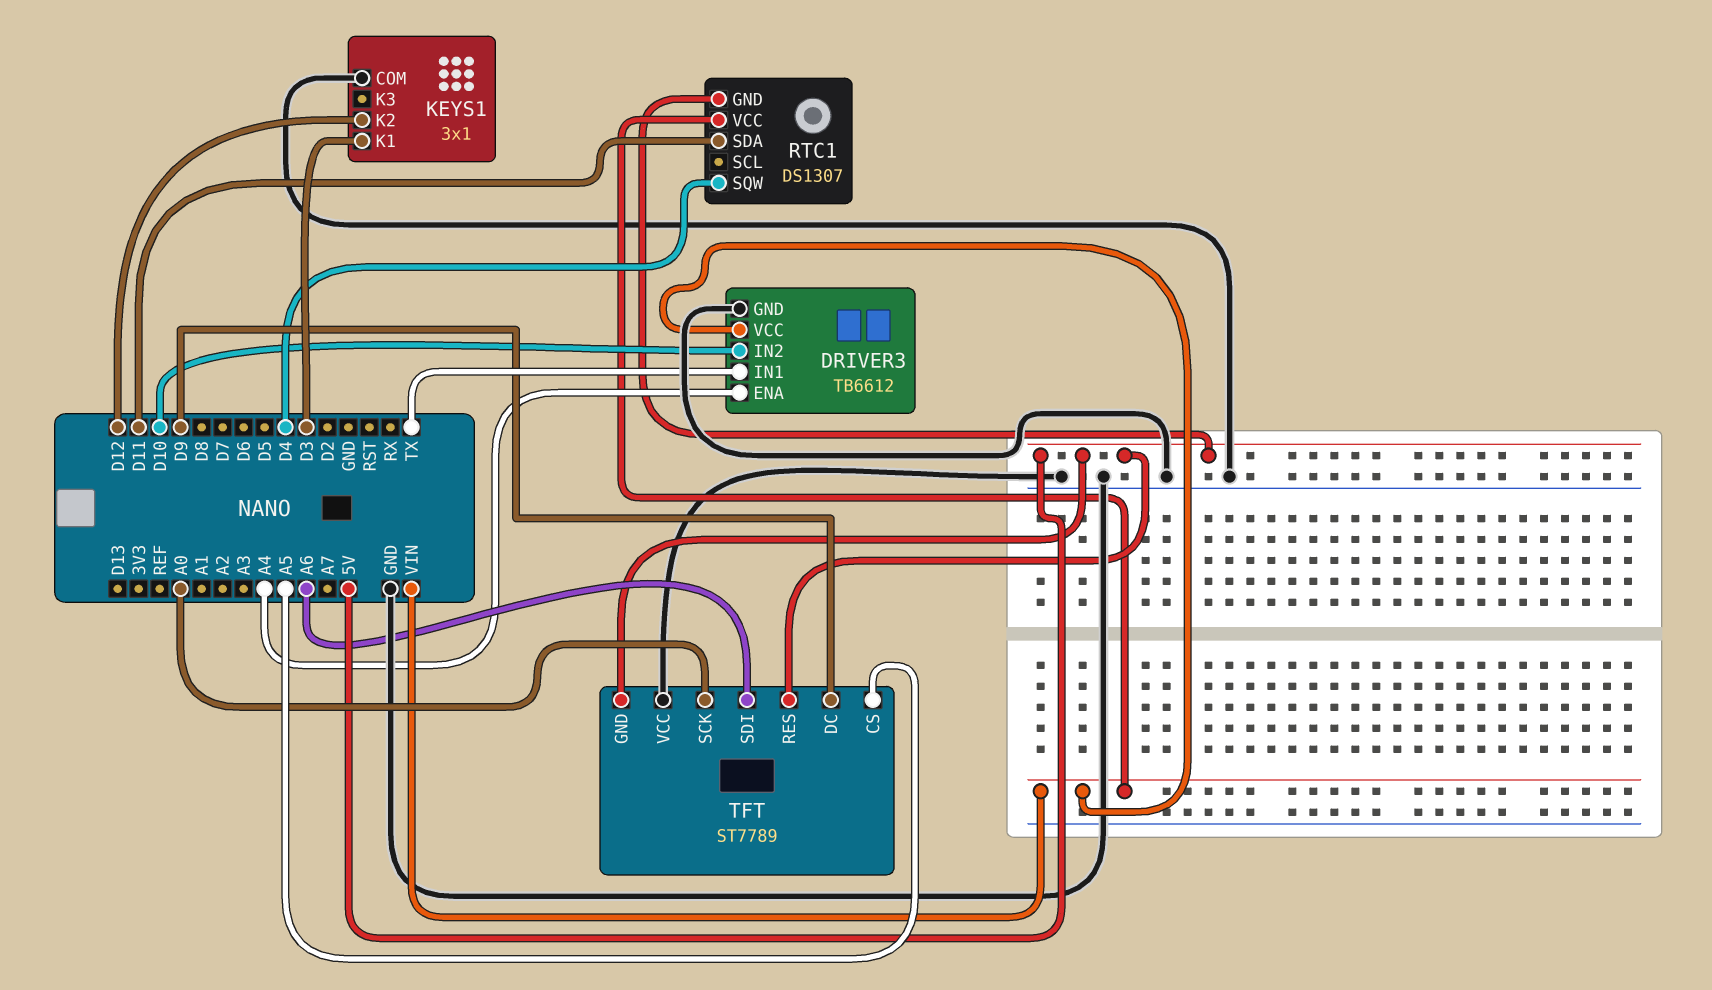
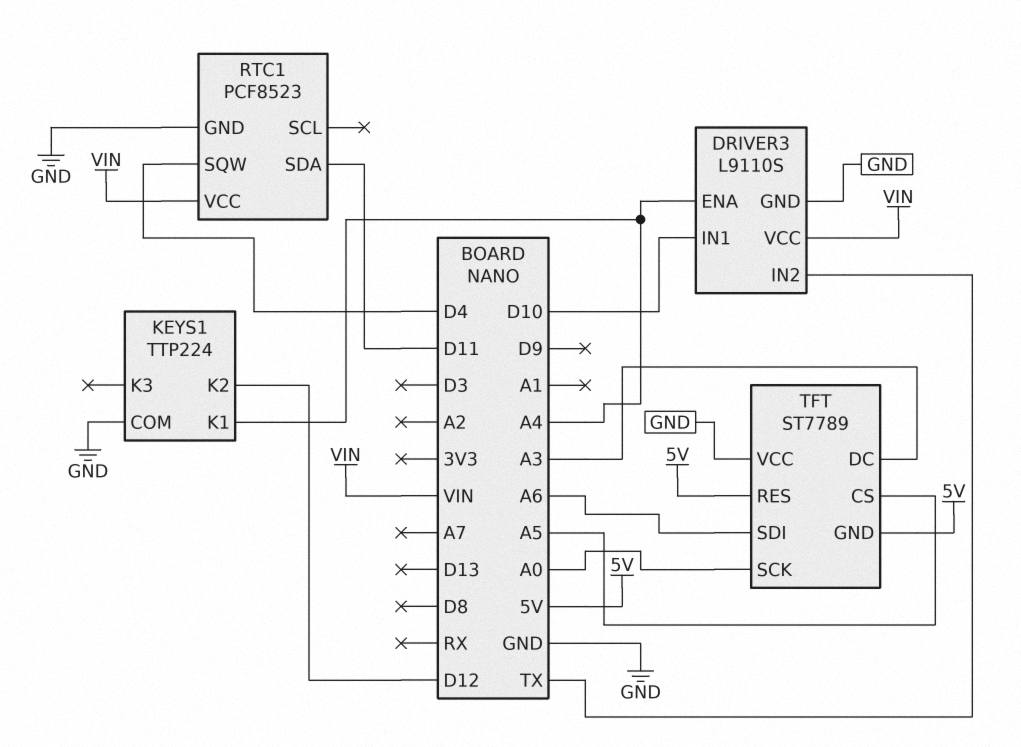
DRIVER3: TB6612 -> L9110S
DRIVER3 pin IN1: TX -> D10
DRIVER3 pin IN2: D10 -> TX
KEYS1: 3x1 -> TTP224
KEYS1 pin K1: D3 -> A4
RTC1: DS1307 -> PCF8523
RTC1 pin GND: 5V -> GND
TFT pin DC: D9 -> A3

